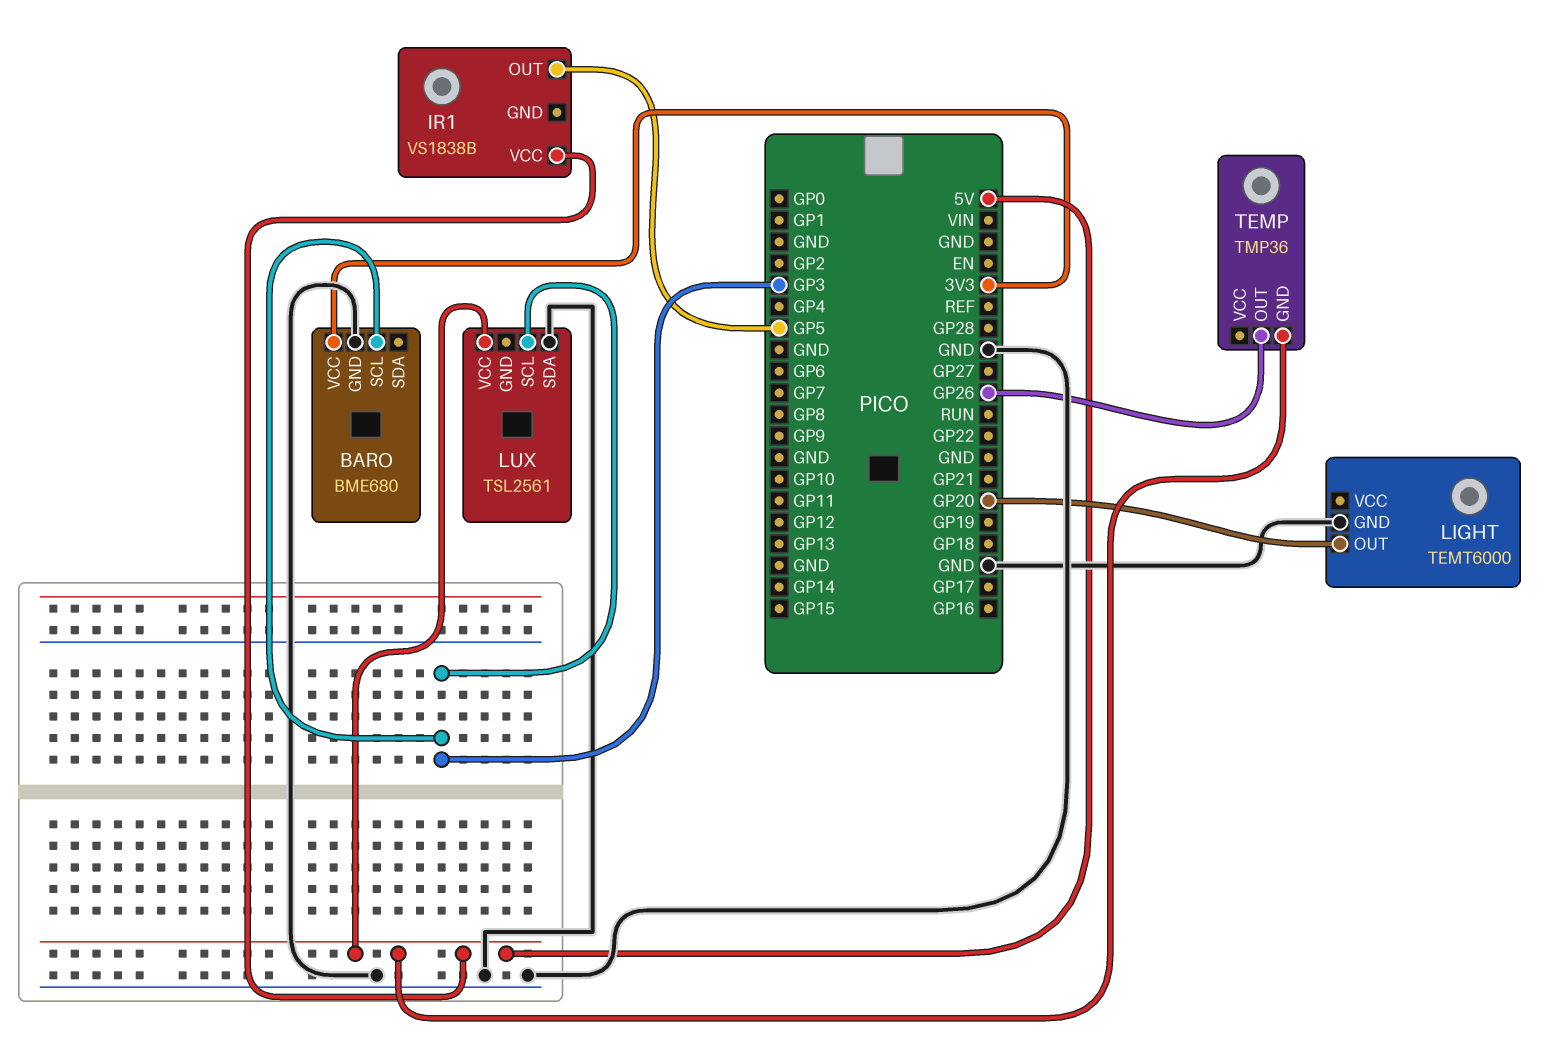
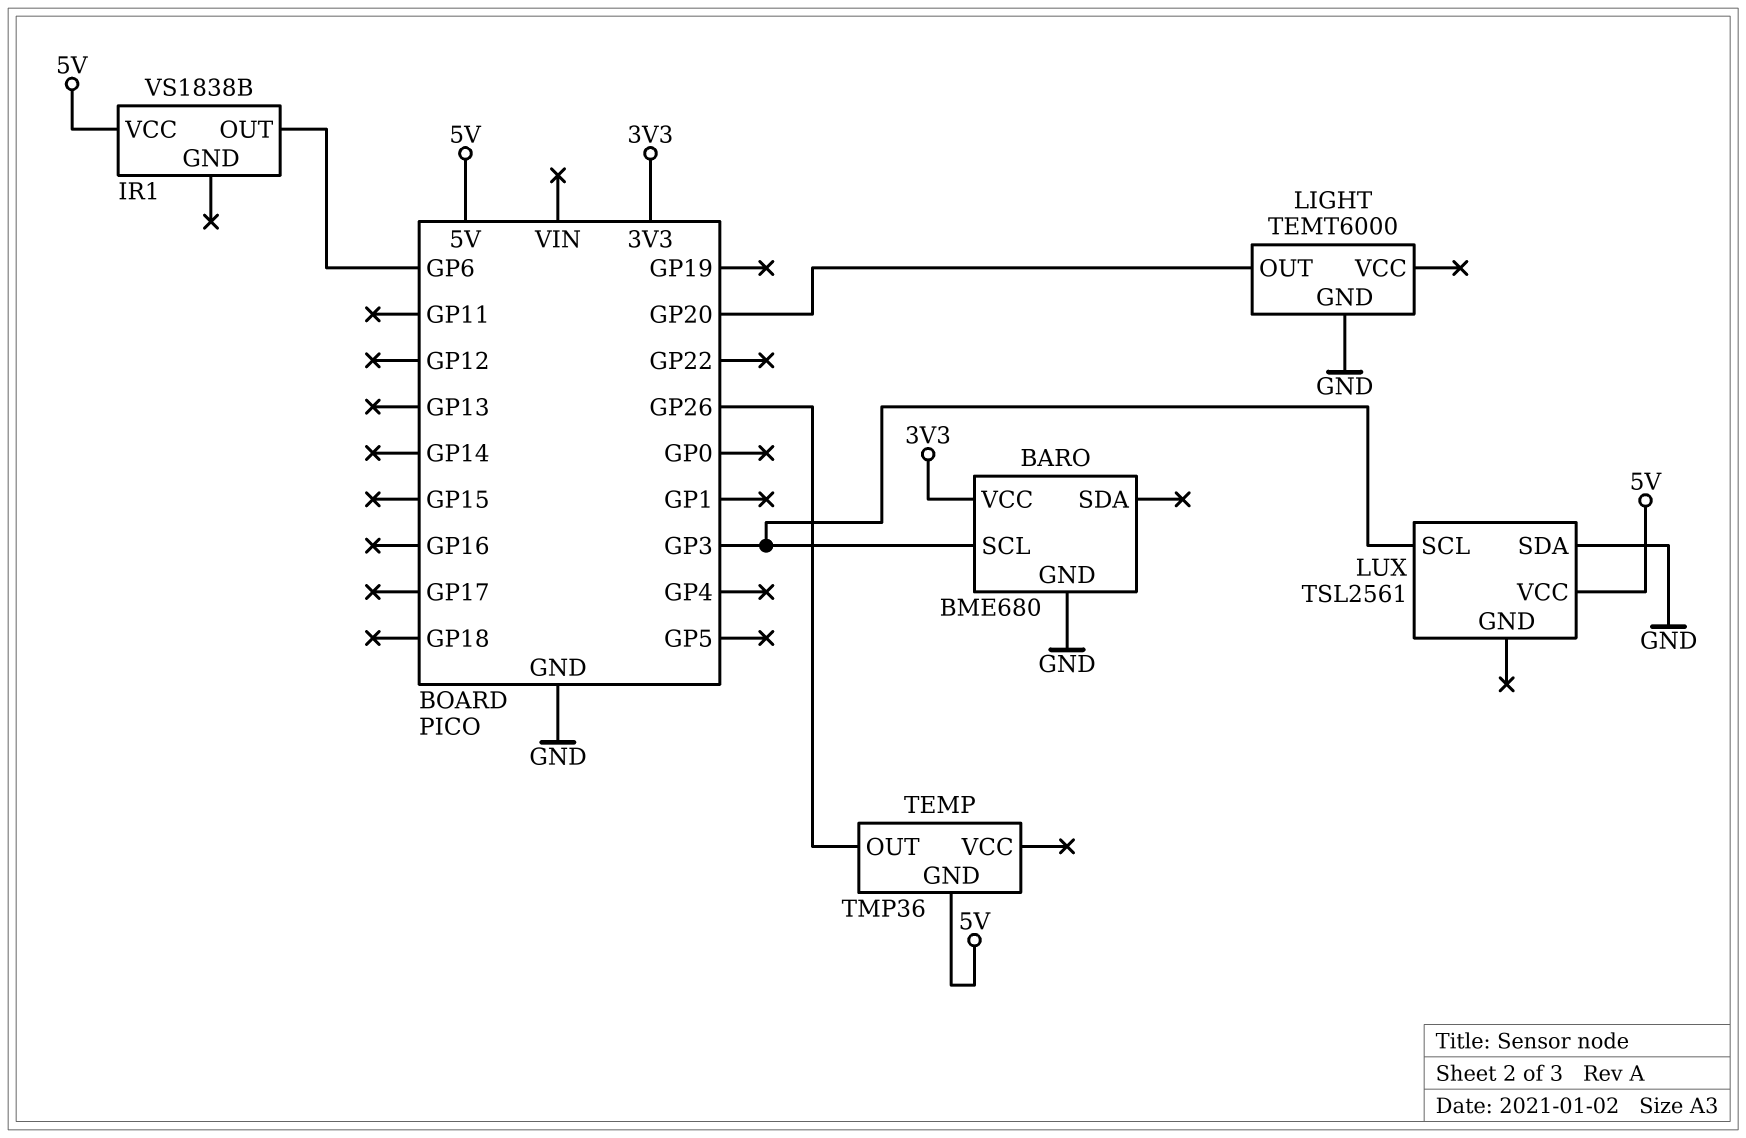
IR1 pin OUT: GP5 -> GP6

